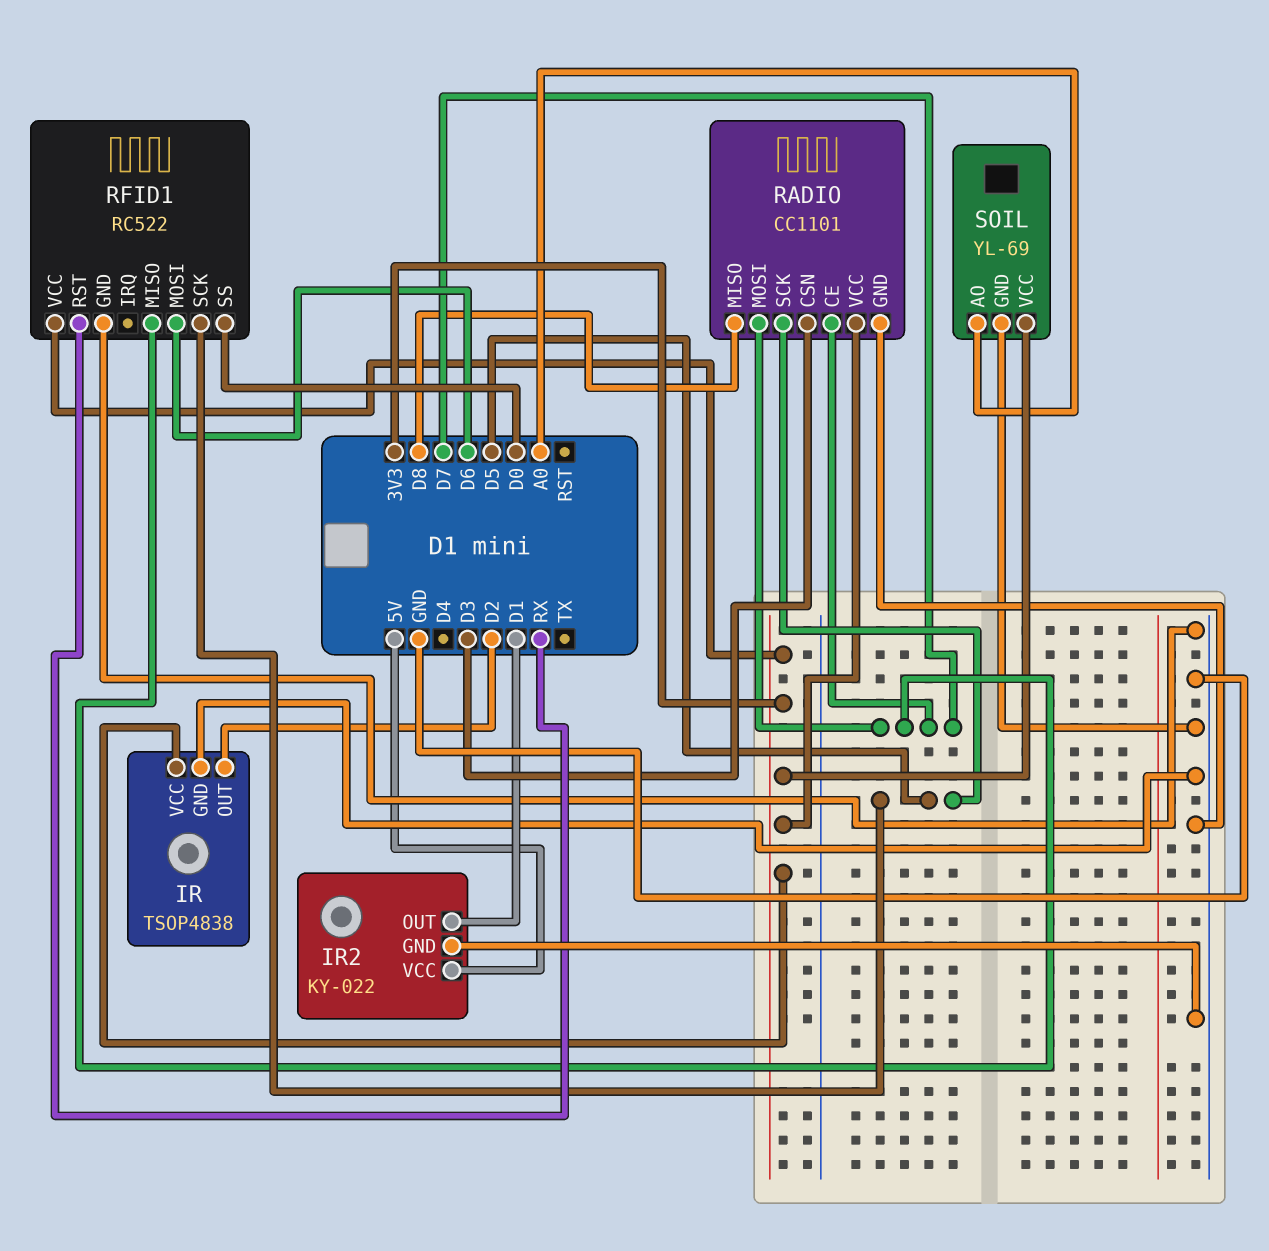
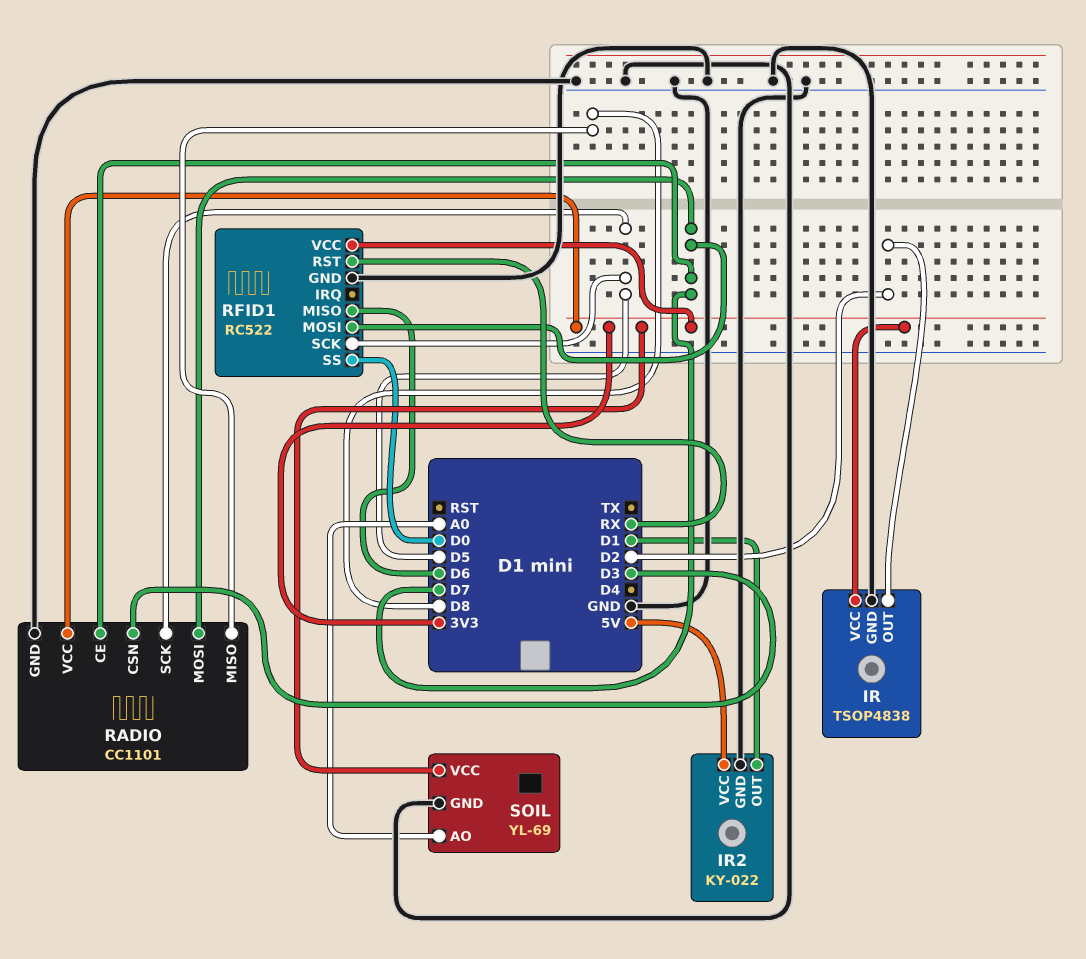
RFID1 pin MISO: D7 -> D6
RFID1 pin MOSI: D6 -> D7

